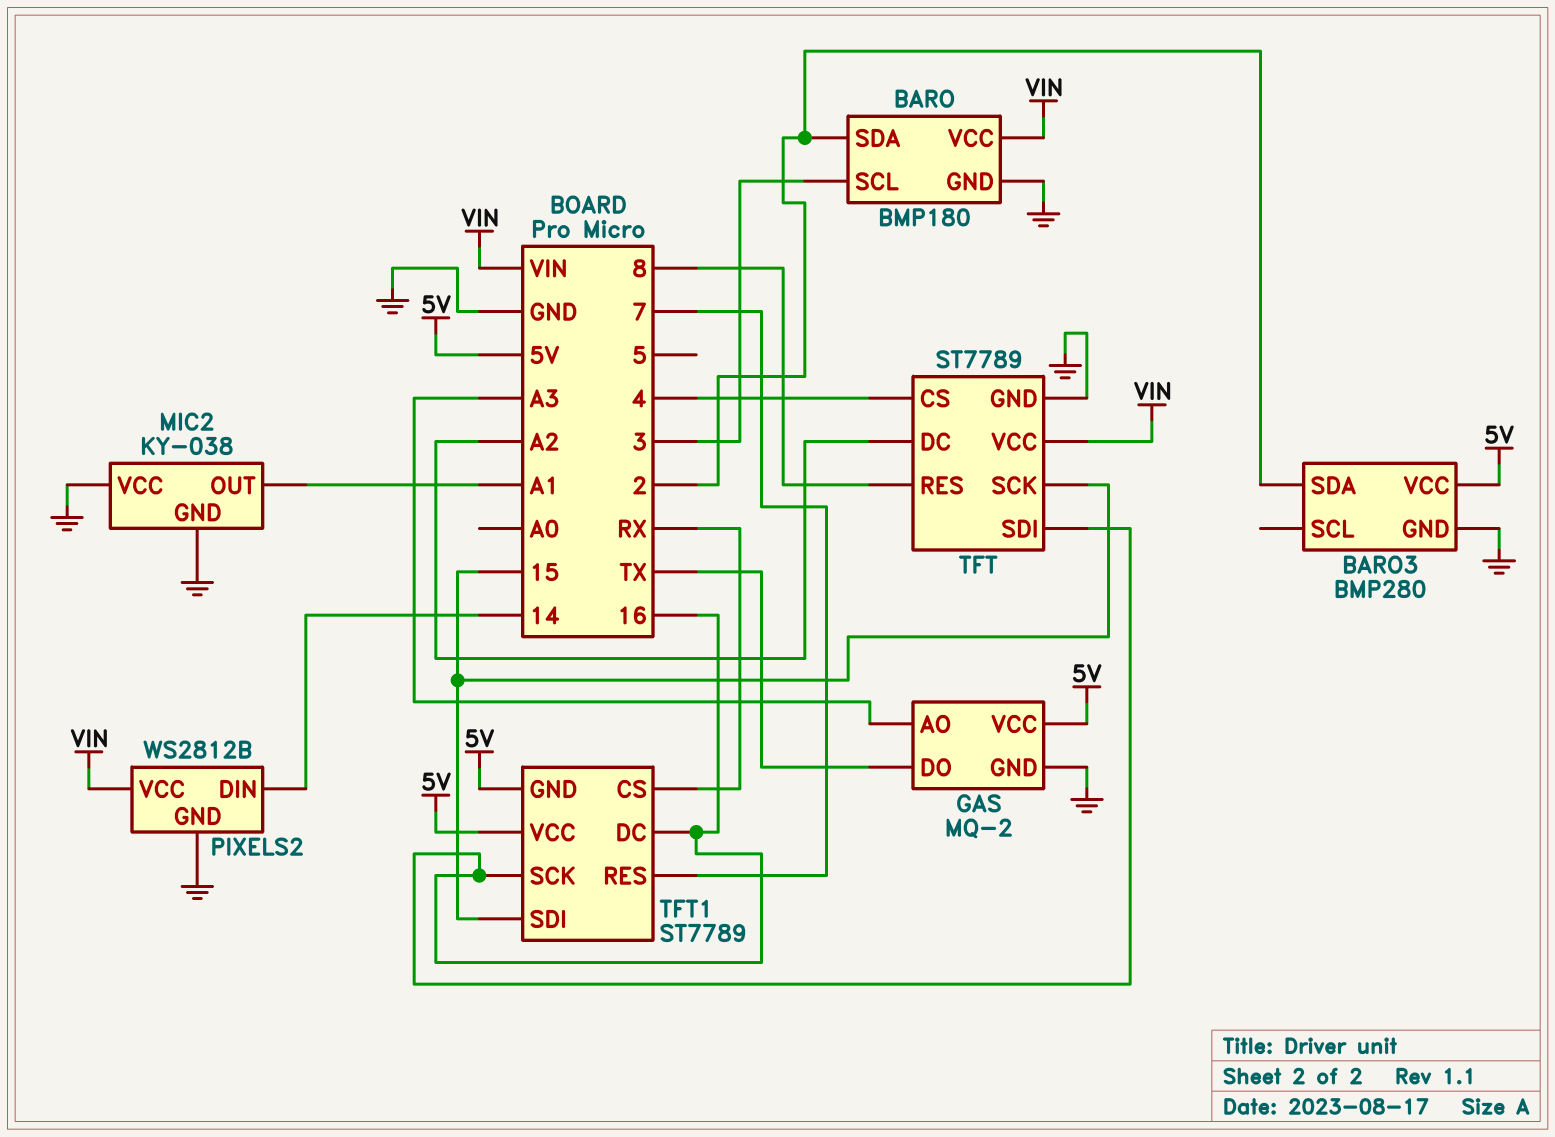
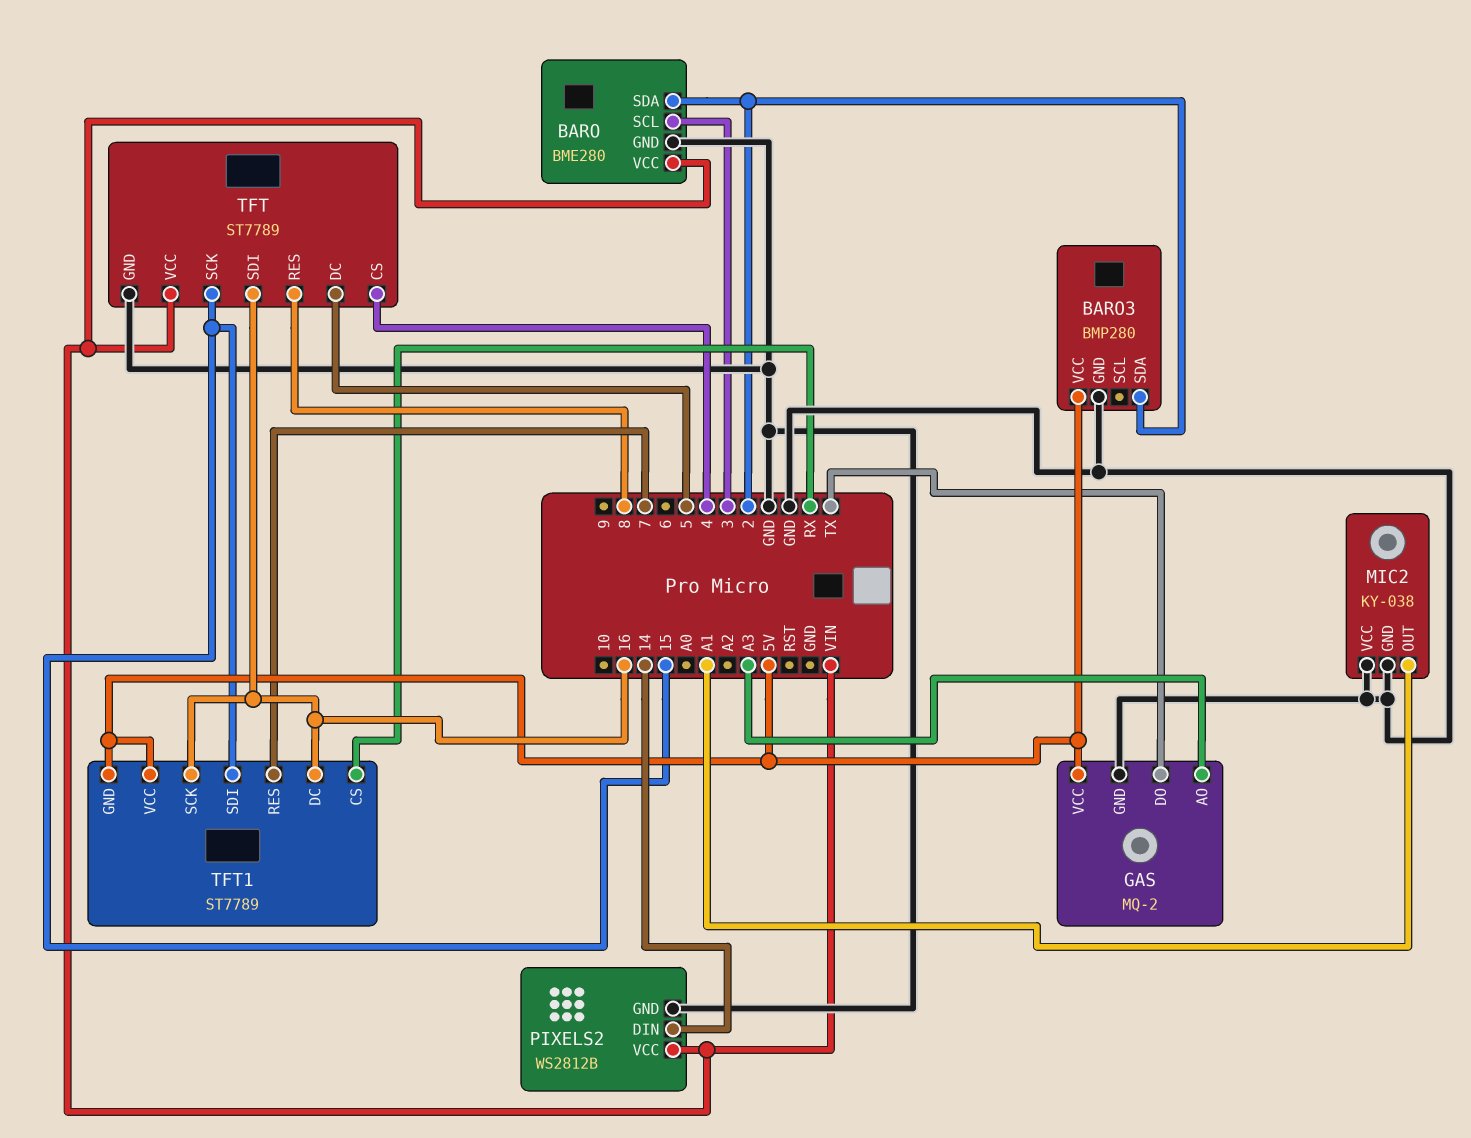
BARO: BMP180 -> BME280
TFT pin DC: A2 -> 5

